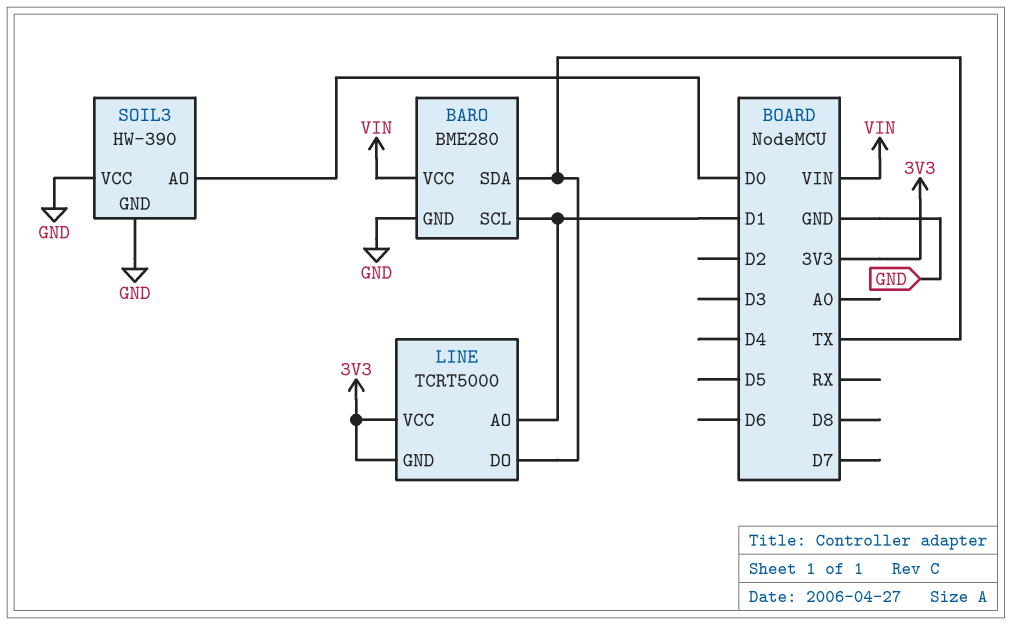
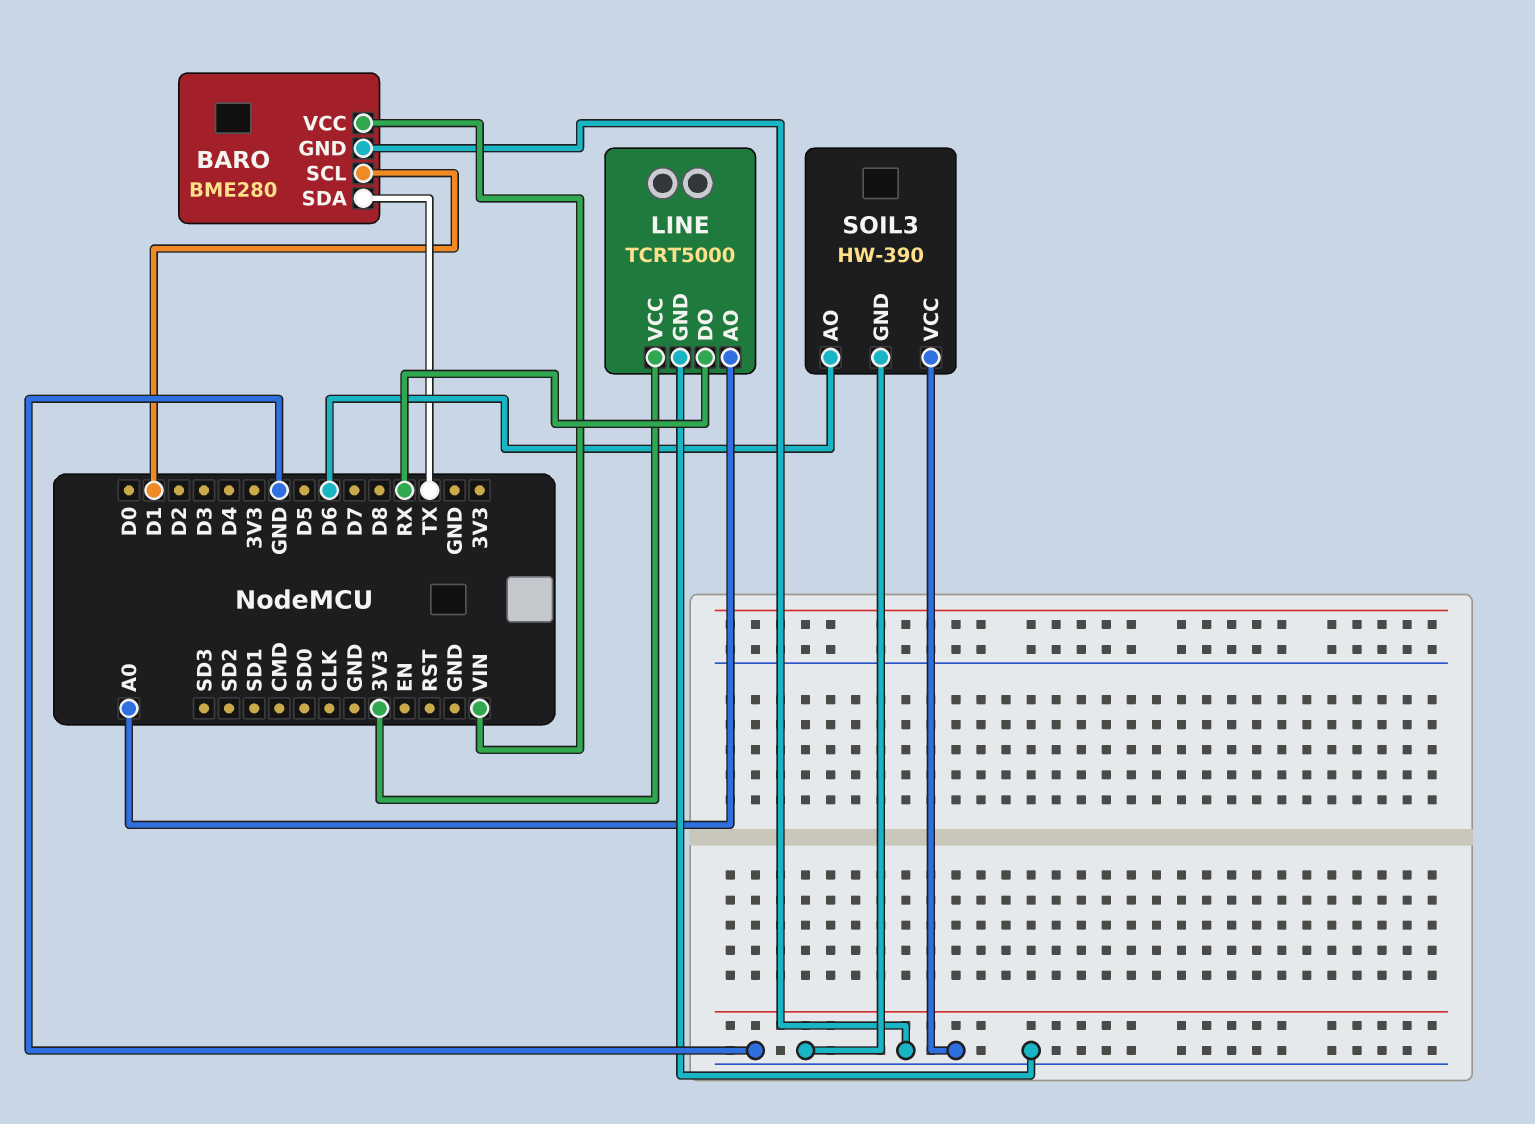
LINE pin AO: D1 -> A0
LINE pin DO: TX -> RX
LINE pin GND: 3V3 -> GND
SOIL3 pin AO: D0 -> D6

